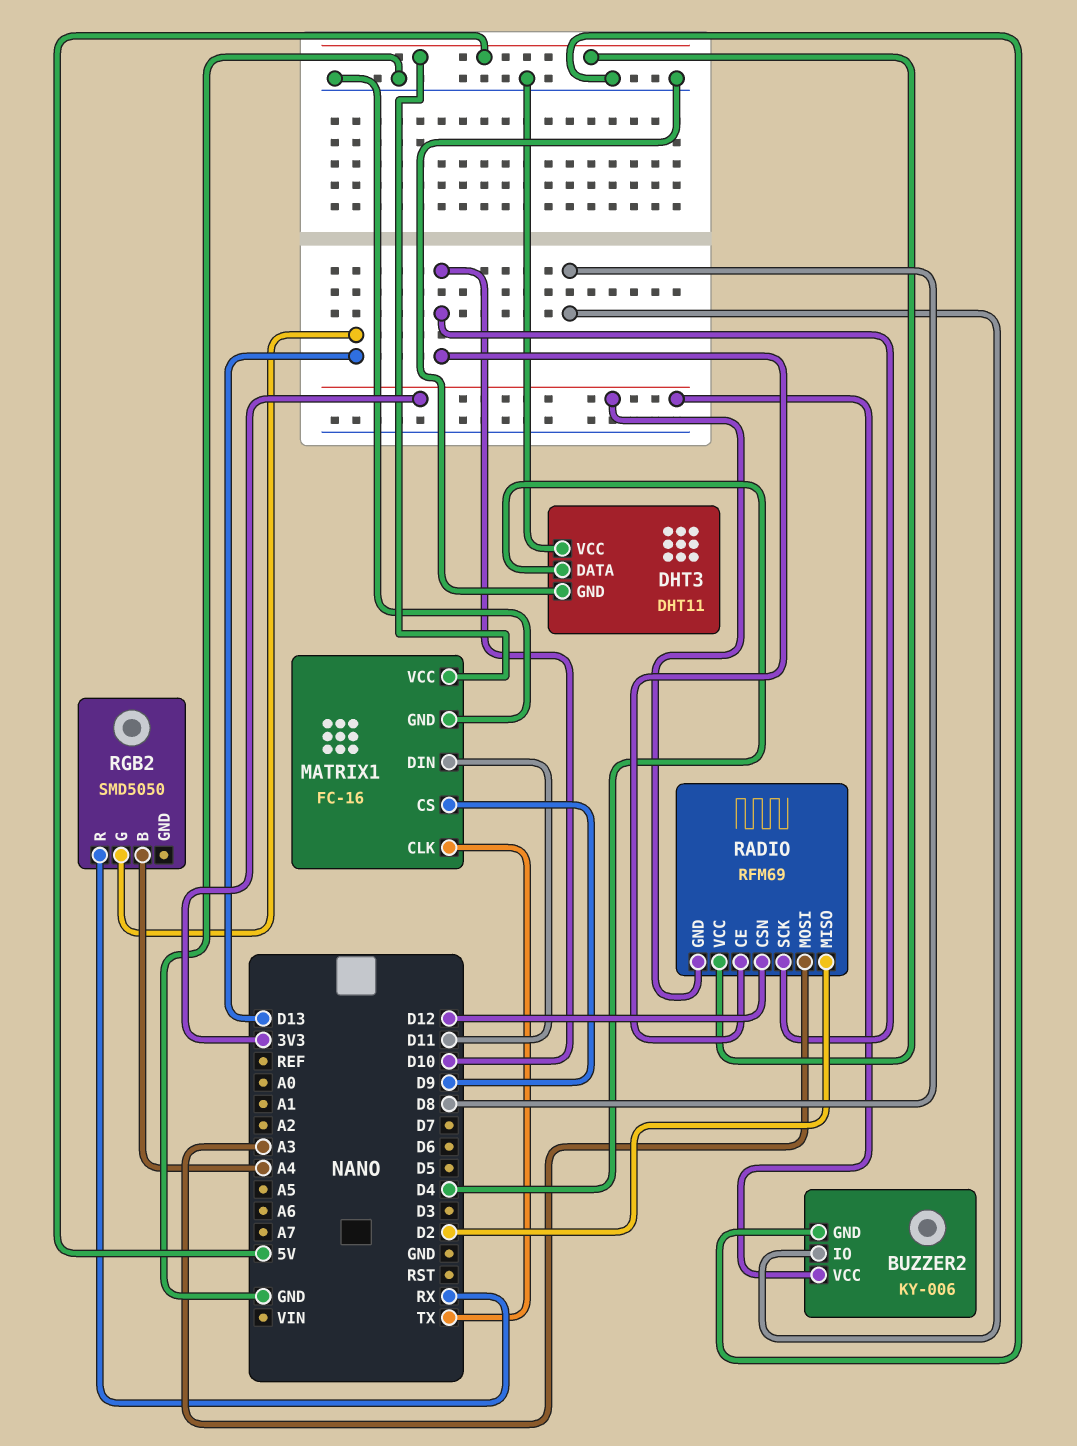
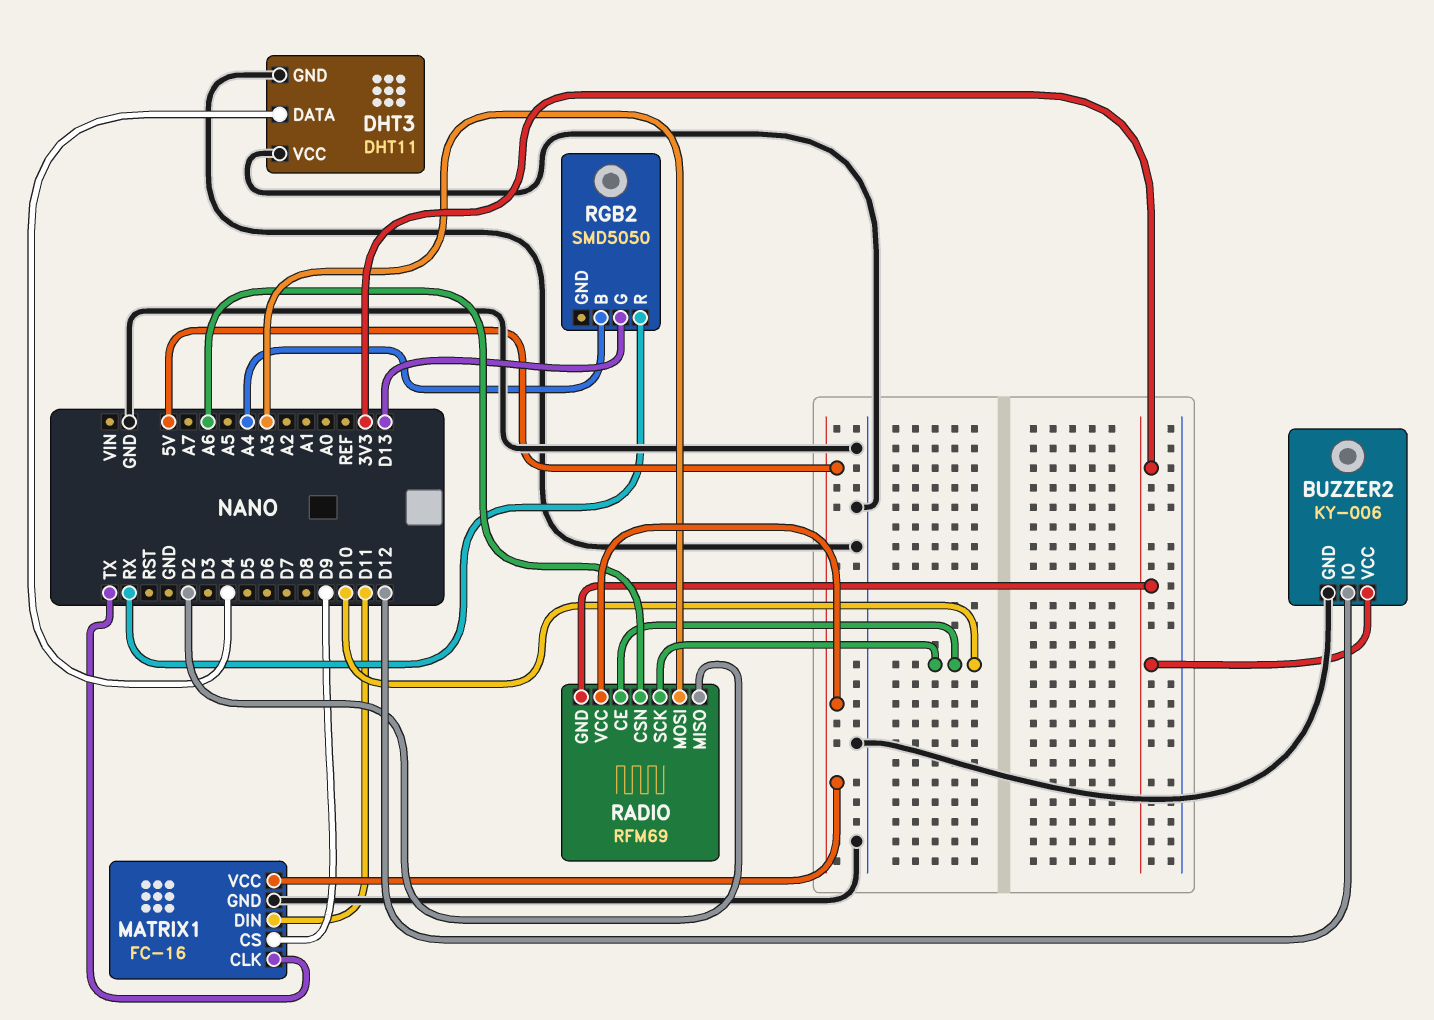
BUZZER2 pin IO: D8 -> D12
RADIO pin CSN: D12 -> A6

